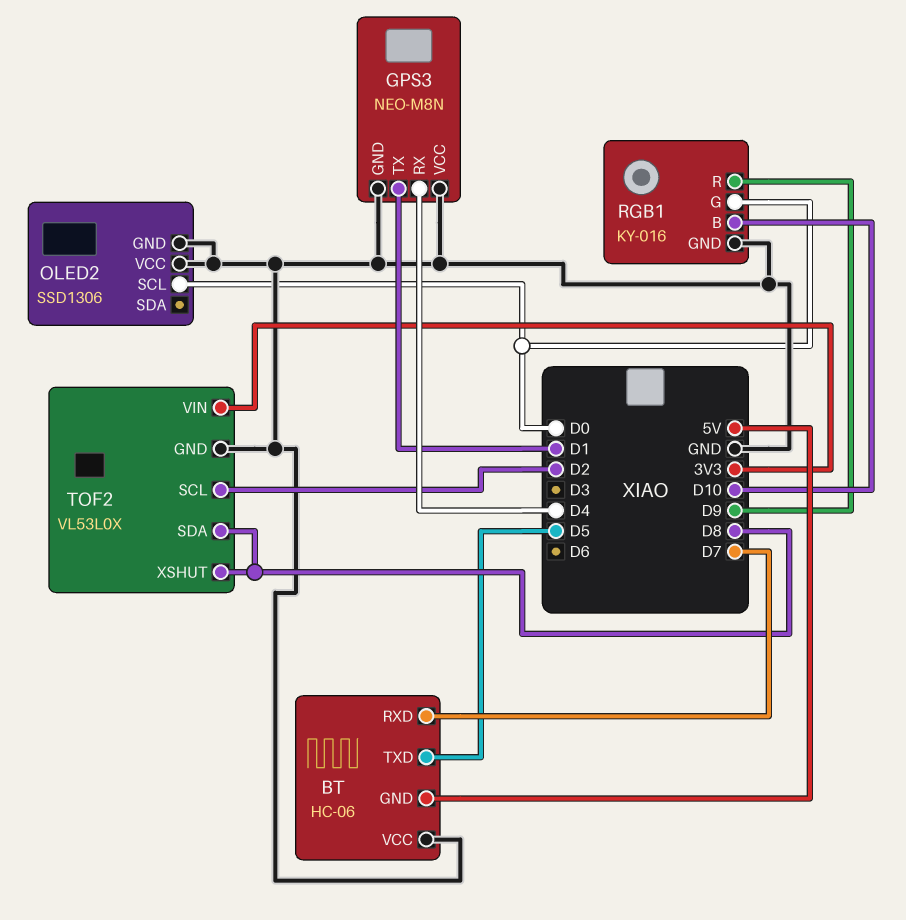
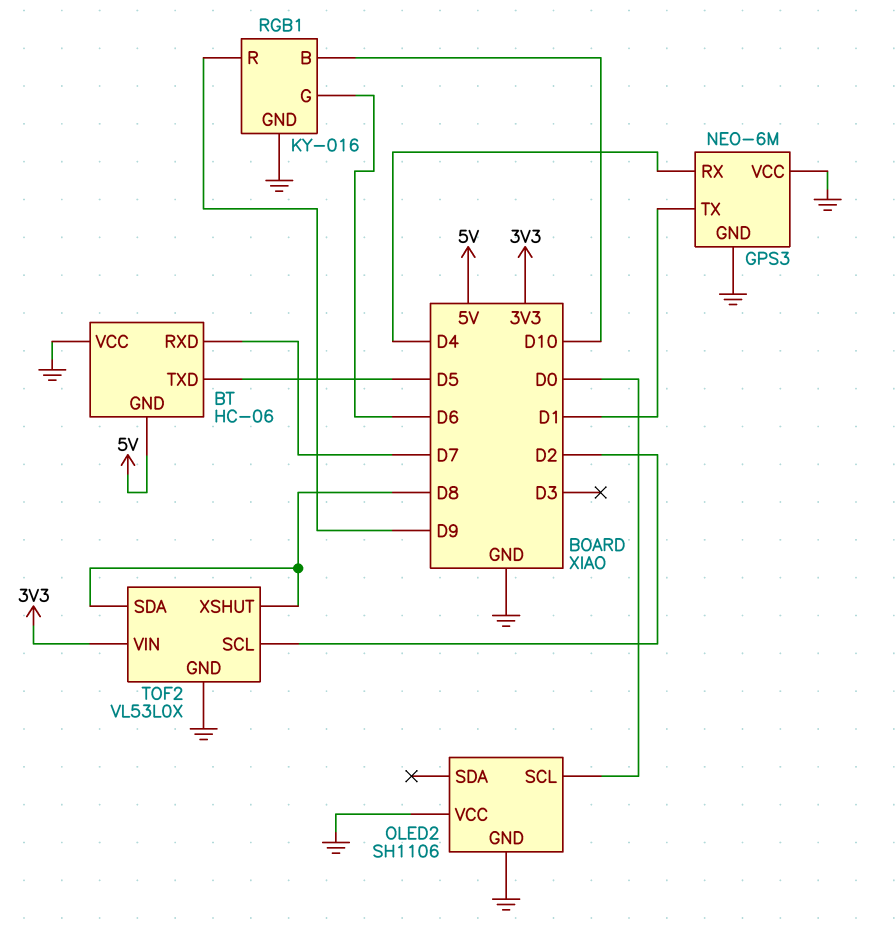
GPS3: NEO-M8N -> NEO-6M
OLED2: SSD1306 -> SH1106
RGB1 pin G: D0 -> D6

